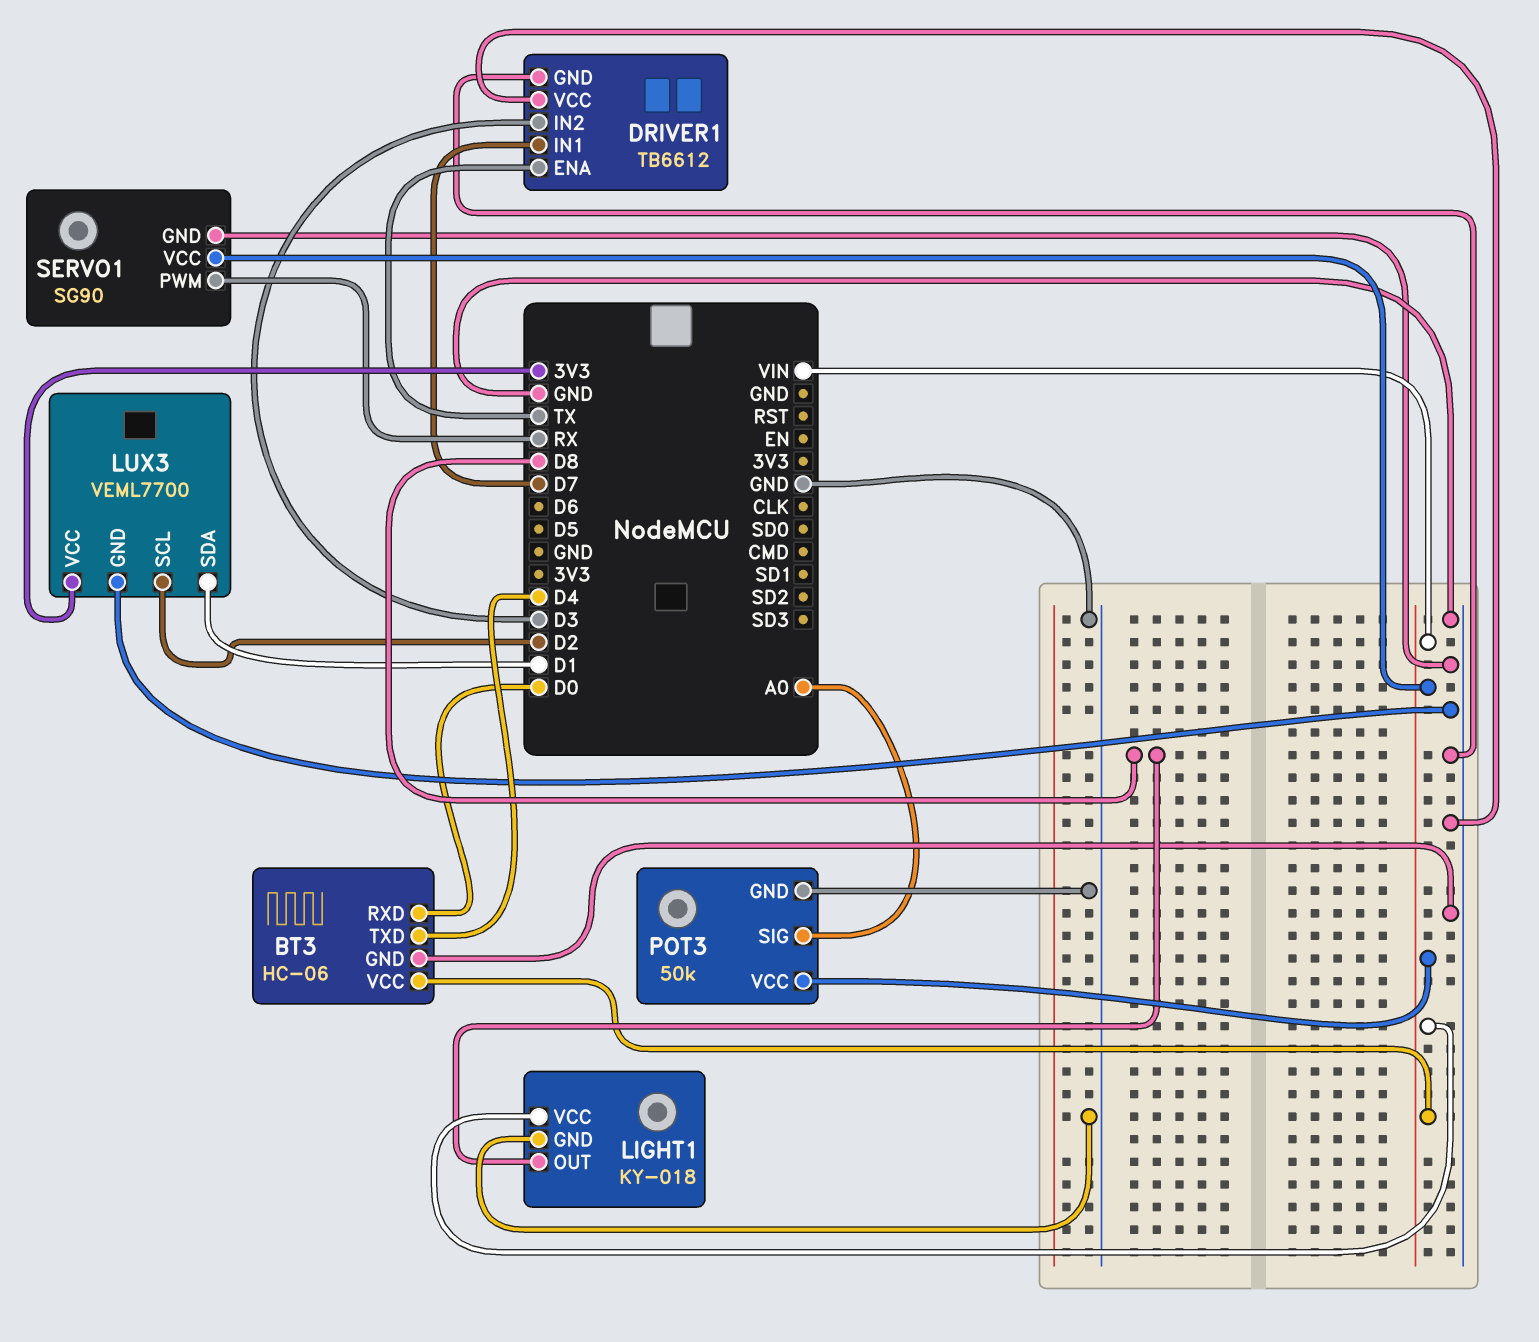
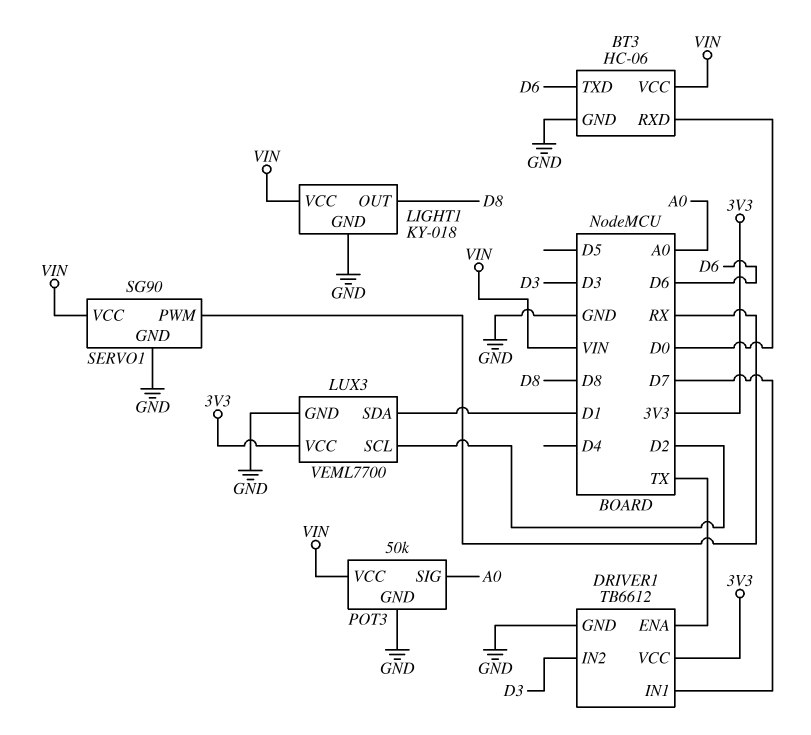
BT3 pin TXD: D4 -> D6
DRIVER1 pin VCC: GND -> 3V3

